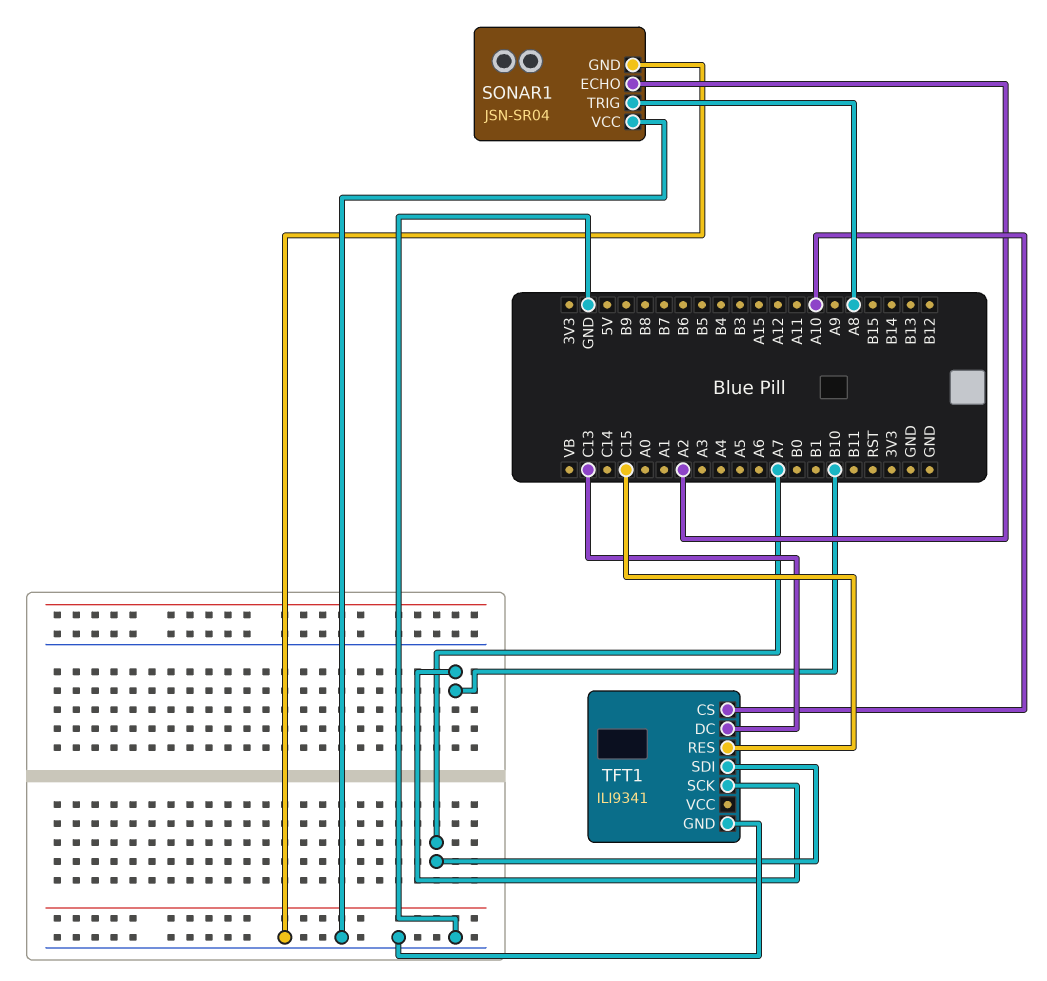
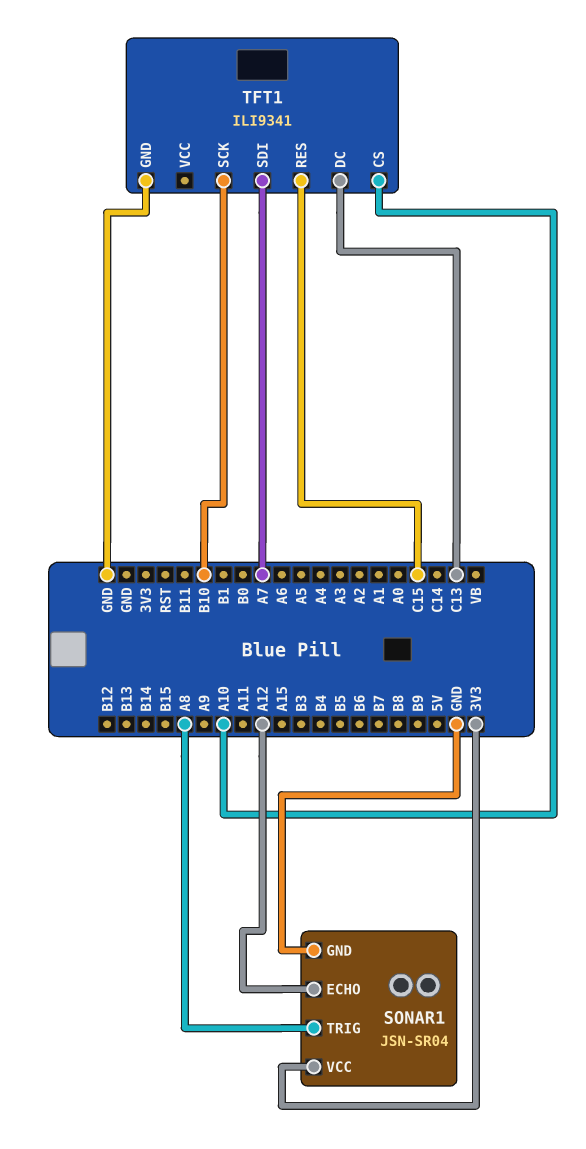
SONAR1 pin ECHO: A2 -> A12
SONAR1 pin VCC: GND -> 3V3

